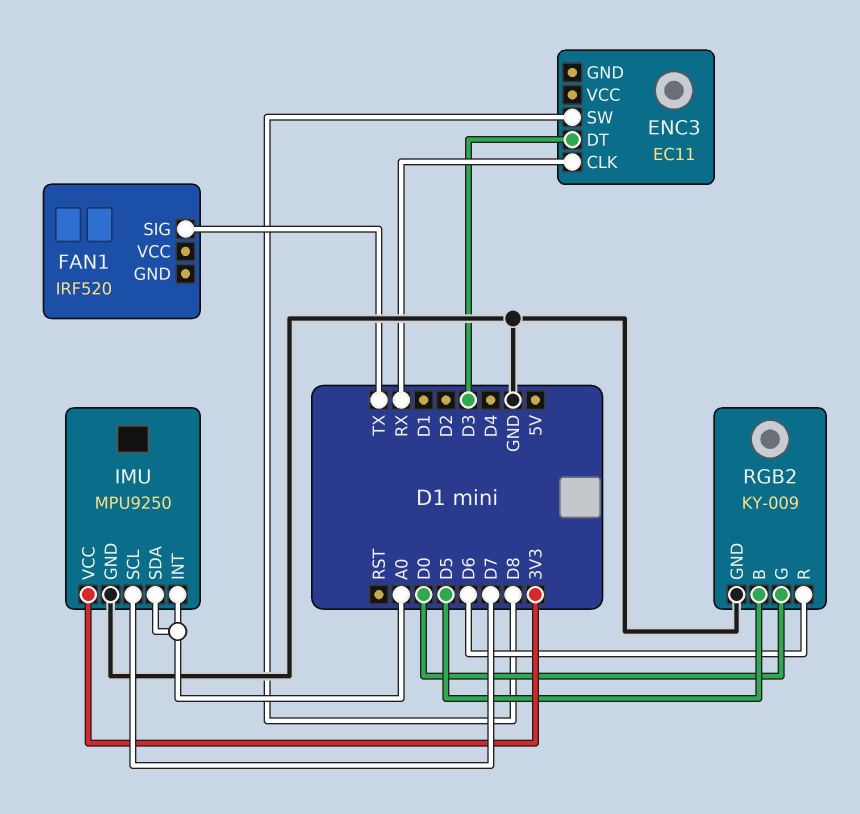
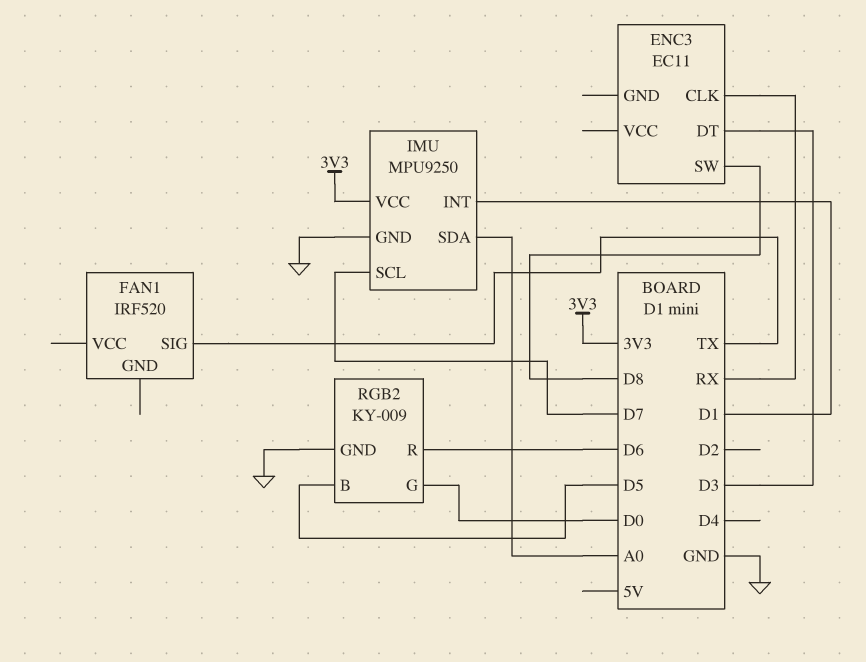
IMU pin INT: A0 -> D1

